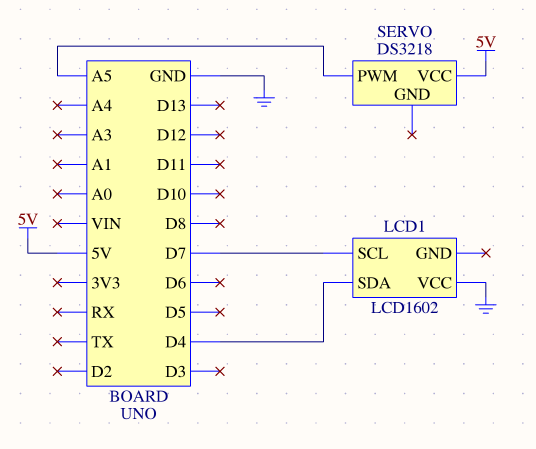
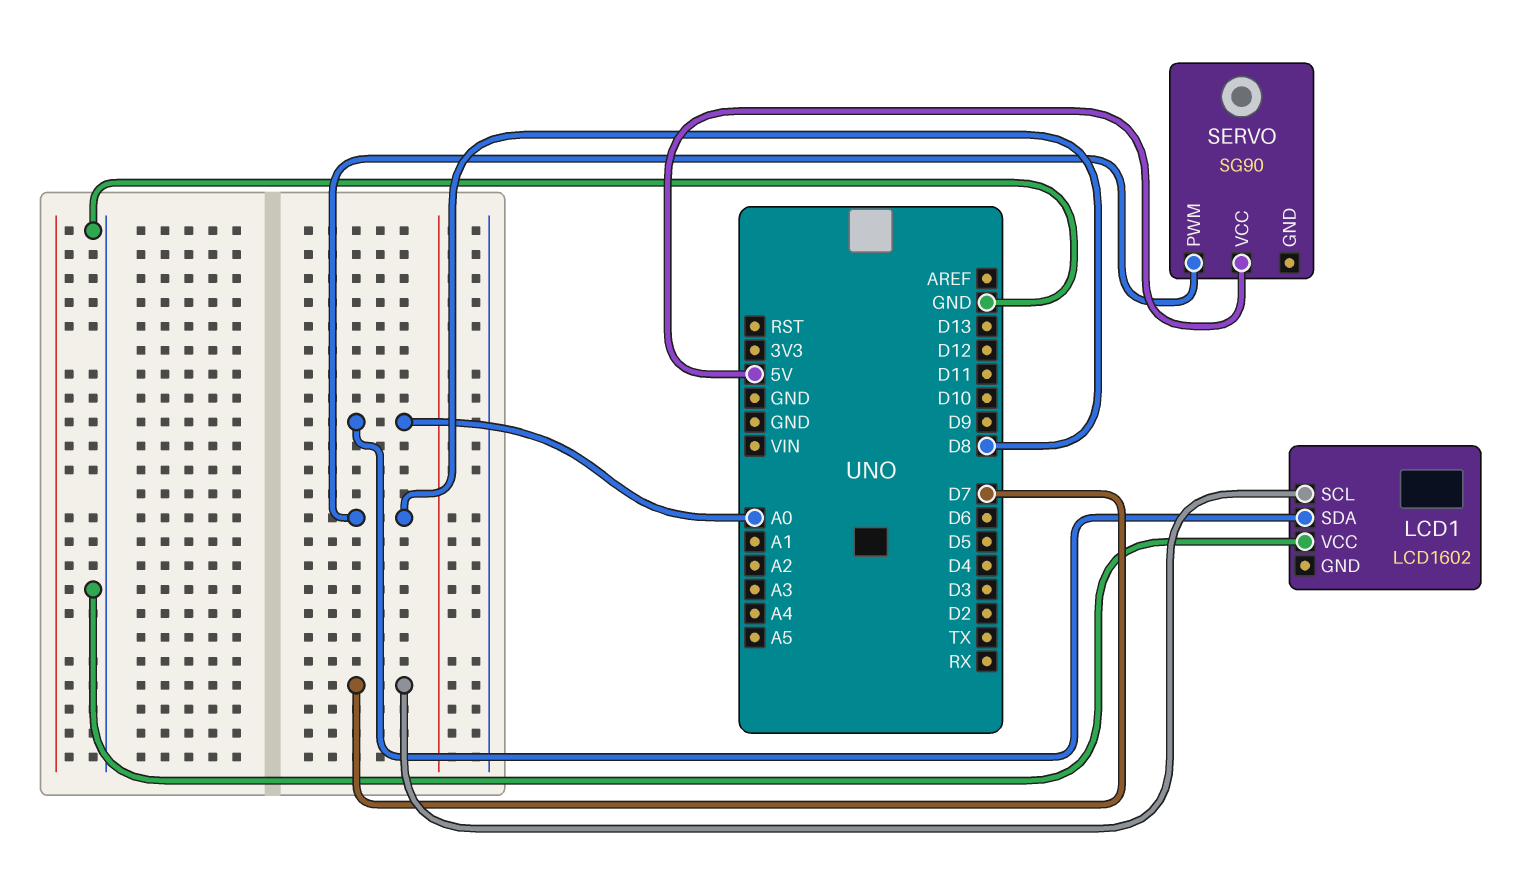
LCD1 pin SDA: D4 -> A0
SERVO: DS3218 -> SG90
SERVO pin PWM: A5 -> D8

